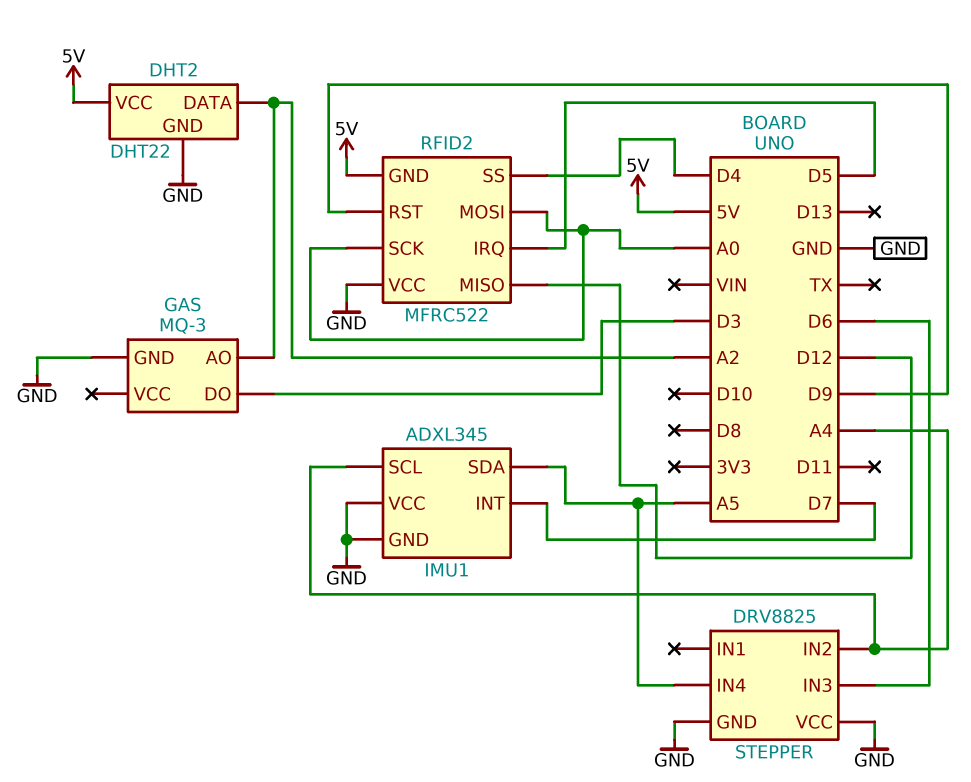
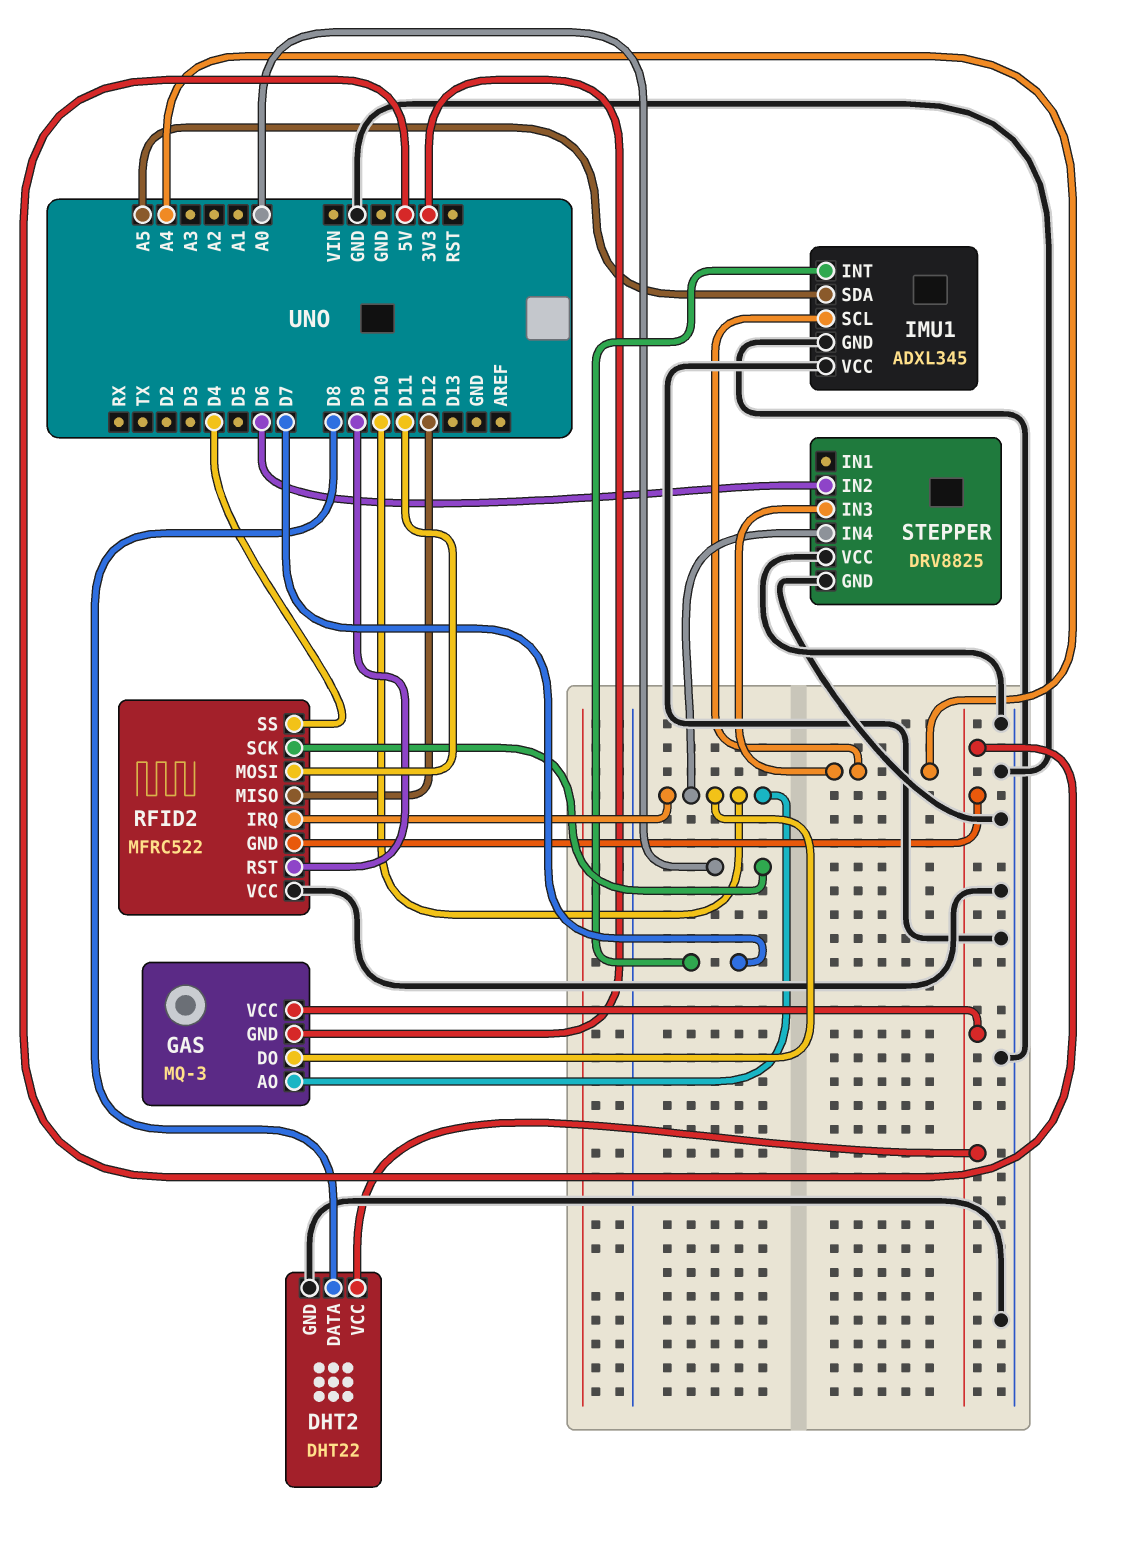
DHT2 pin DATA: A2 -> D8
GAS pin AO: A2 -> D10
GAS pin DO: D3 -> D10
GAS pin GND: GND -> 3V3
GAS pin VCC: none -> 5V
RFID2 pin IRQ: D5 -> D10
RFID2 pin MOSI: A0 -> D11
STEPPER pin IN2: A4 -> D6
STEPPER pin IN3: D6 -> A4
STEPPER pin IN4: A5 -> D10

